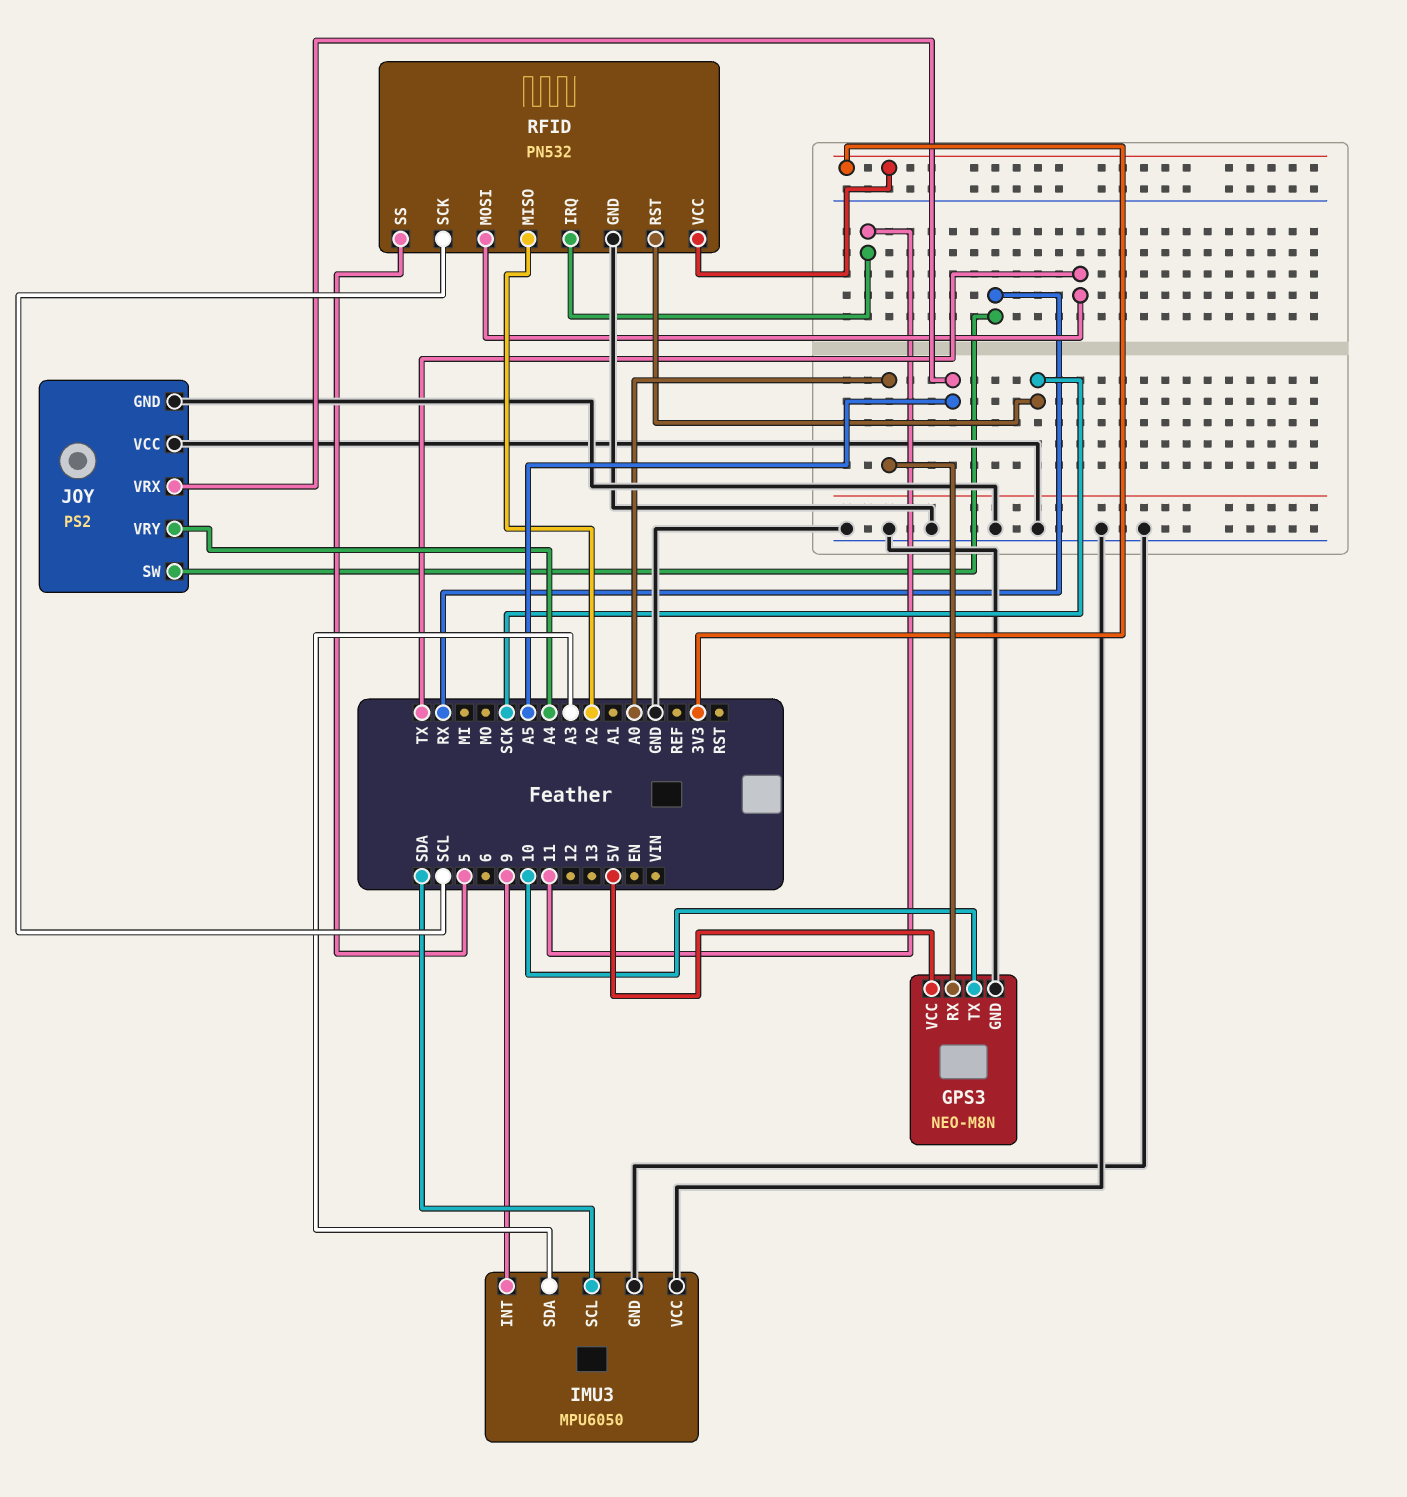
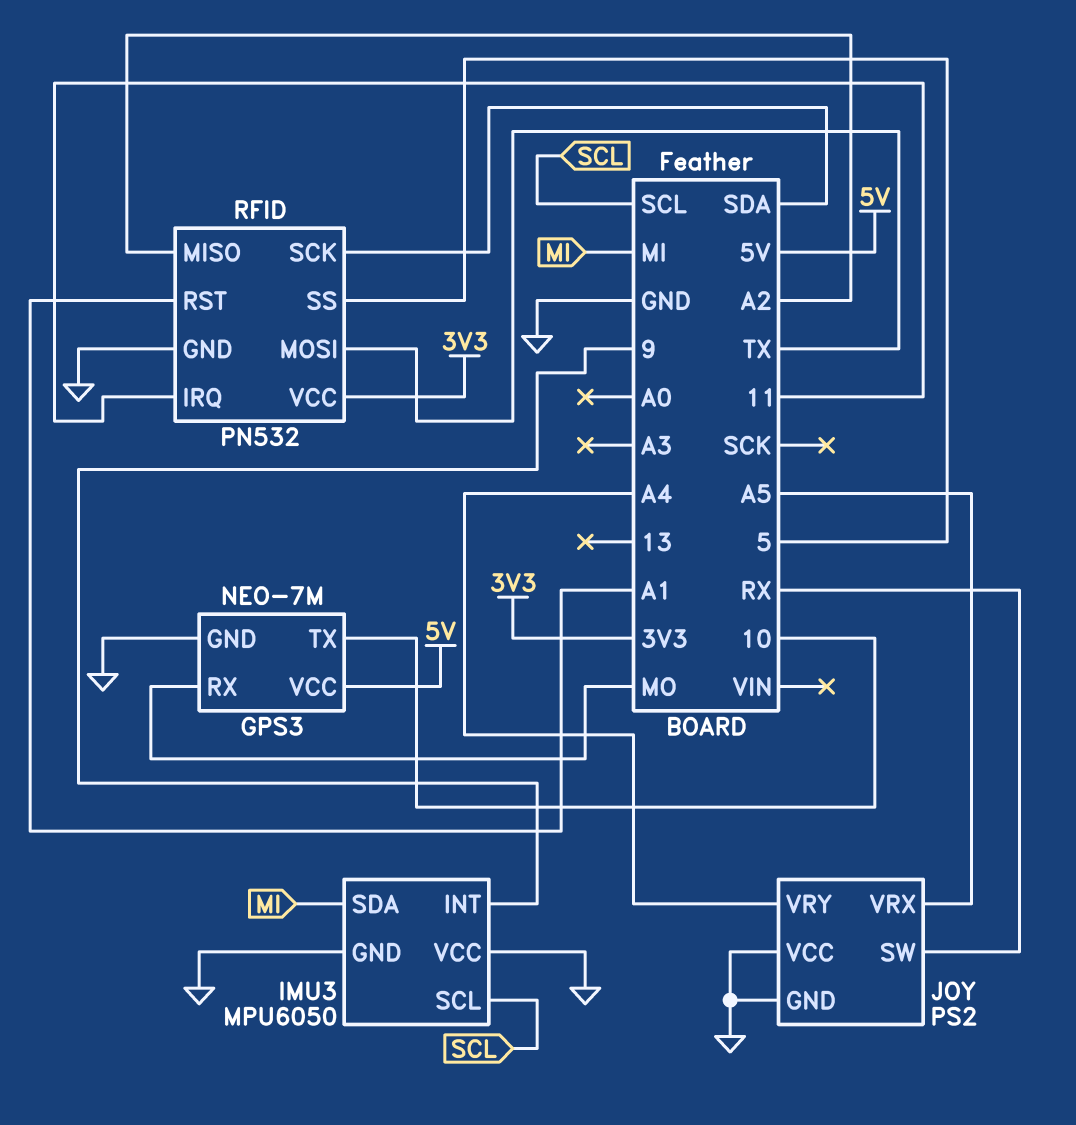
GPS3: NEO-M8N -> NEO-7M
GPS3 pin RX: A0 -> MO
IMU3 pin SCL: SDA -> SCL
IMU3 pin SDA: A3 -> MI
RFID pin RST: SCK -> A1
RFID pin SCK: SCL -> SDA

